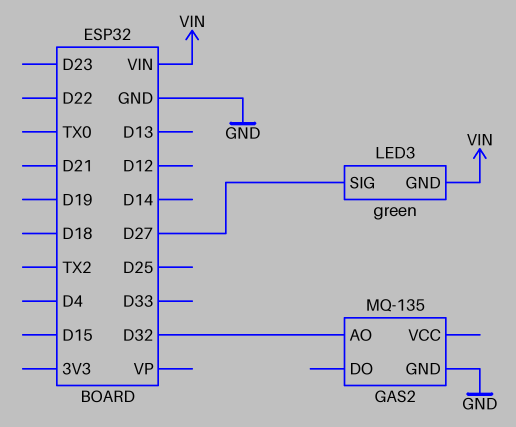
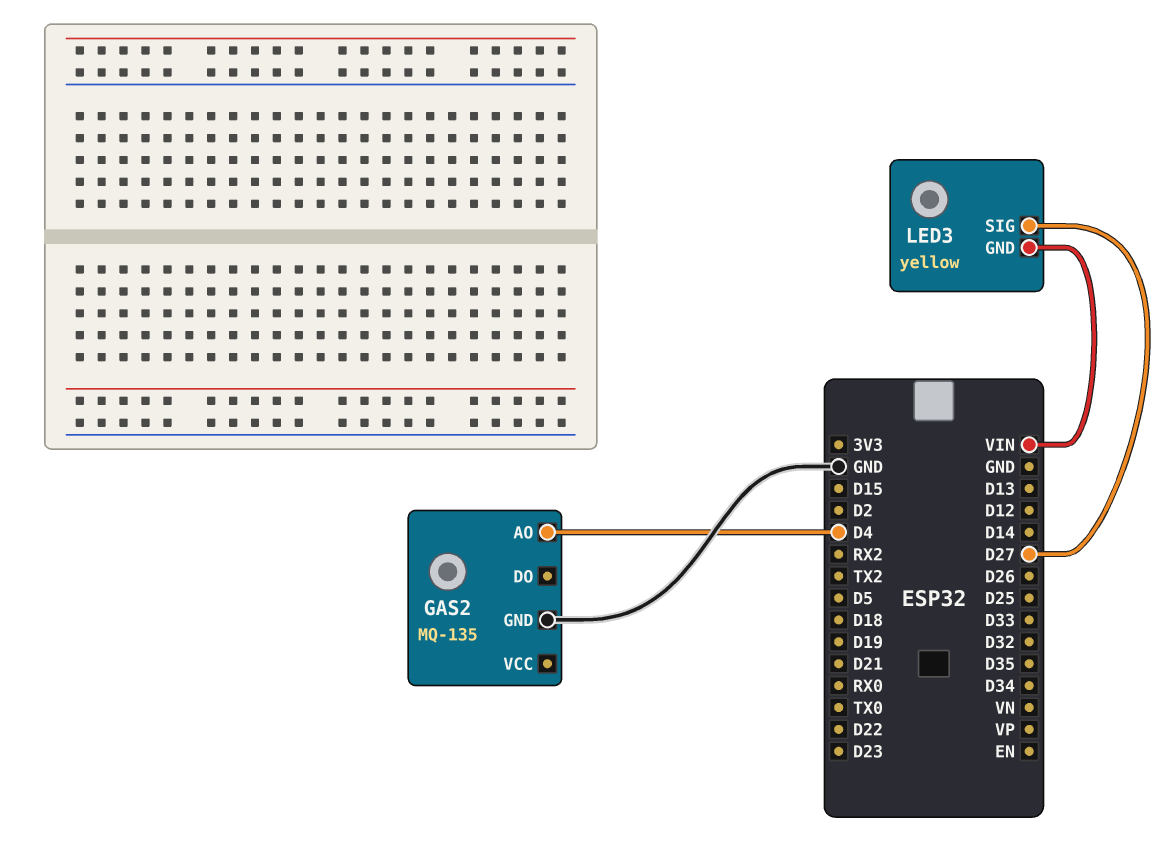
GAS2 pin AO: D32 -> D4
LED3: green -> yellow

